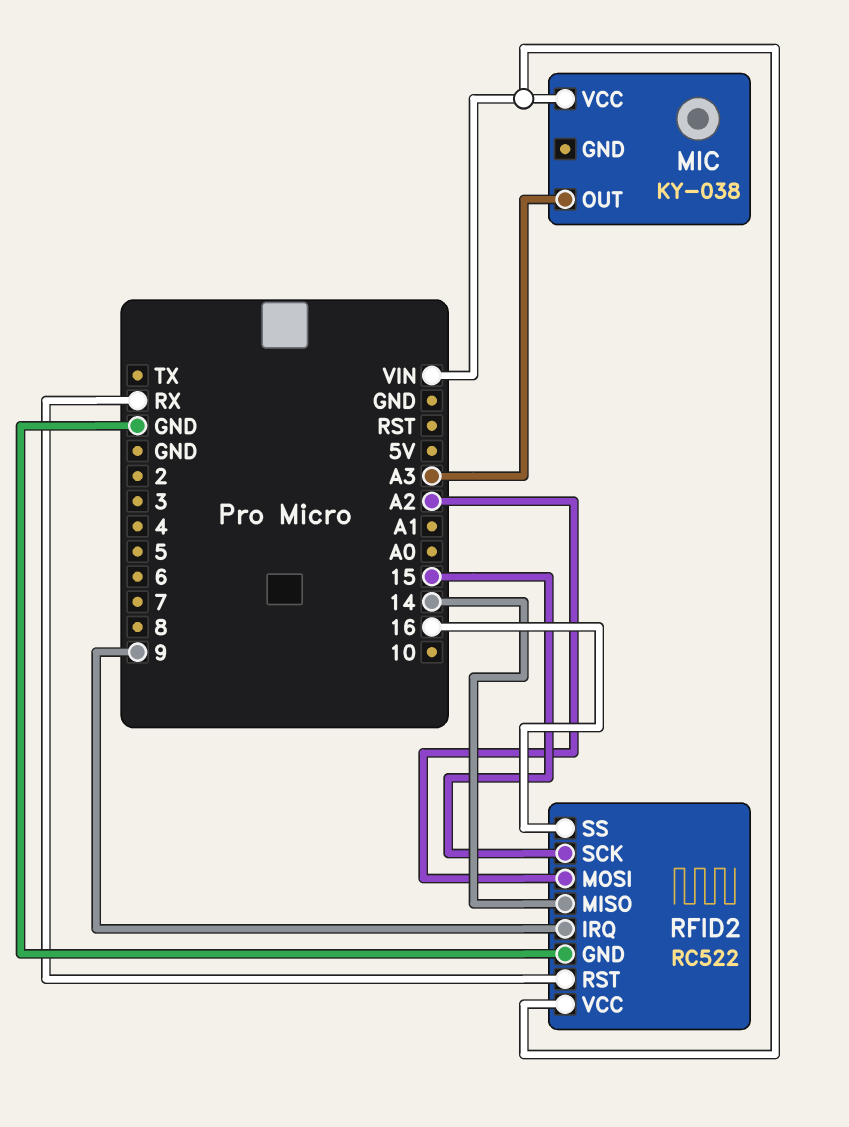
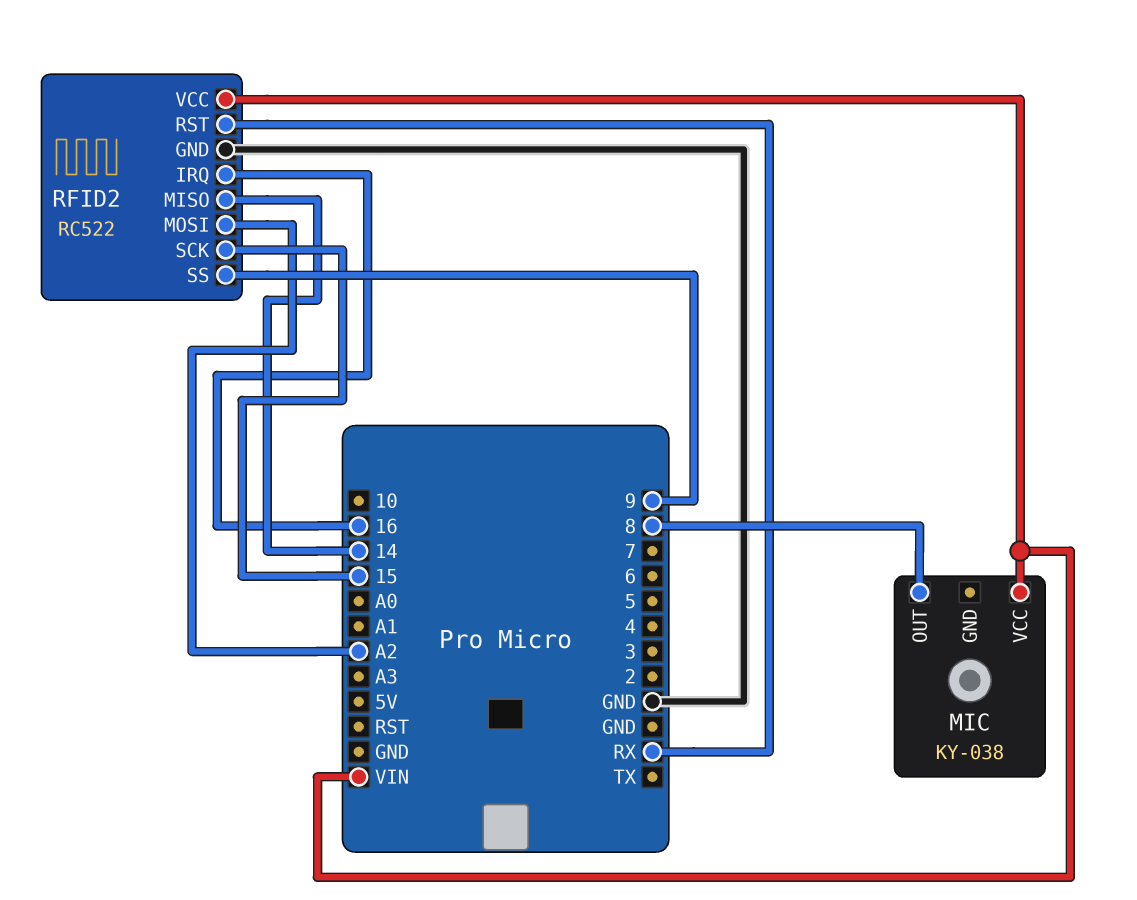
MIC pin OUT: A3 -> 8
RFID2 pin IRQ: 9 -> 16
RFID2 pin SS: 16 -> 9

